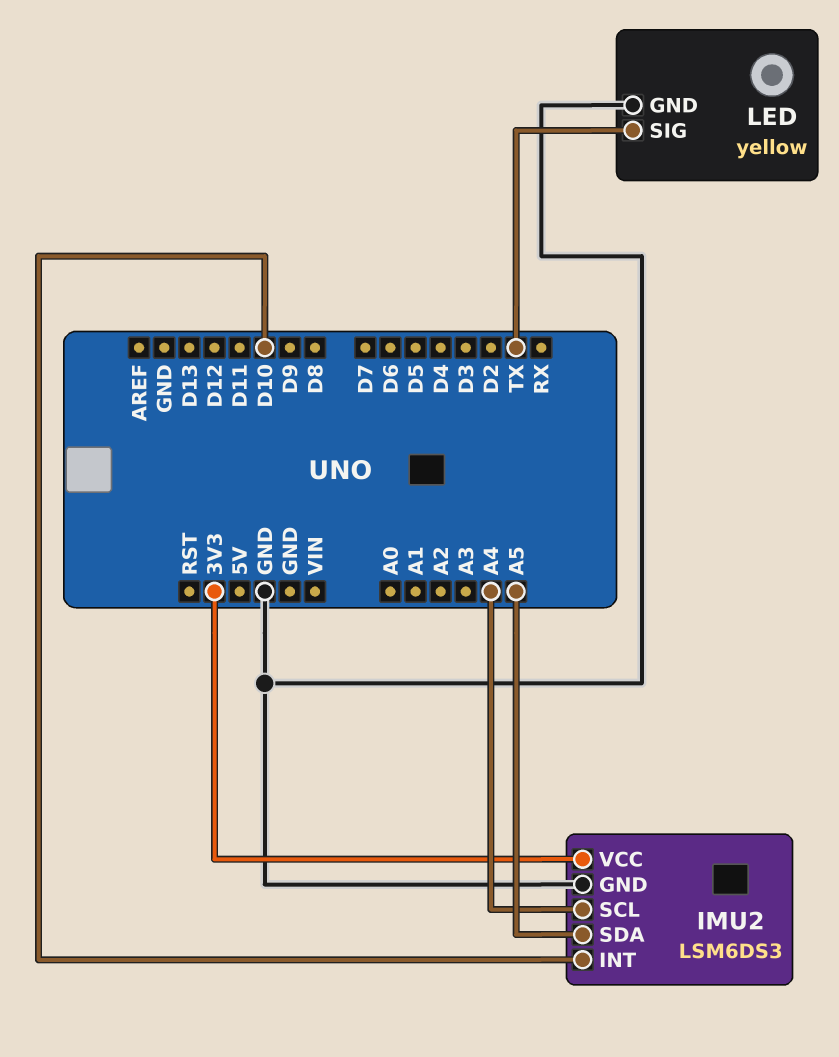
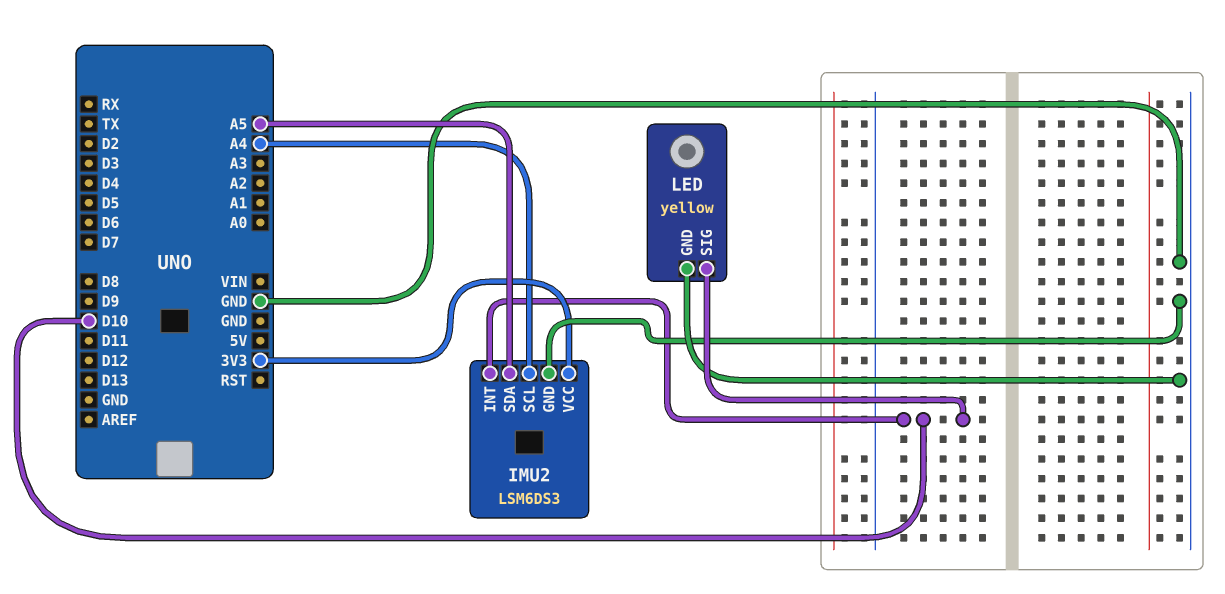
LED pin SIG: TX -> D10

